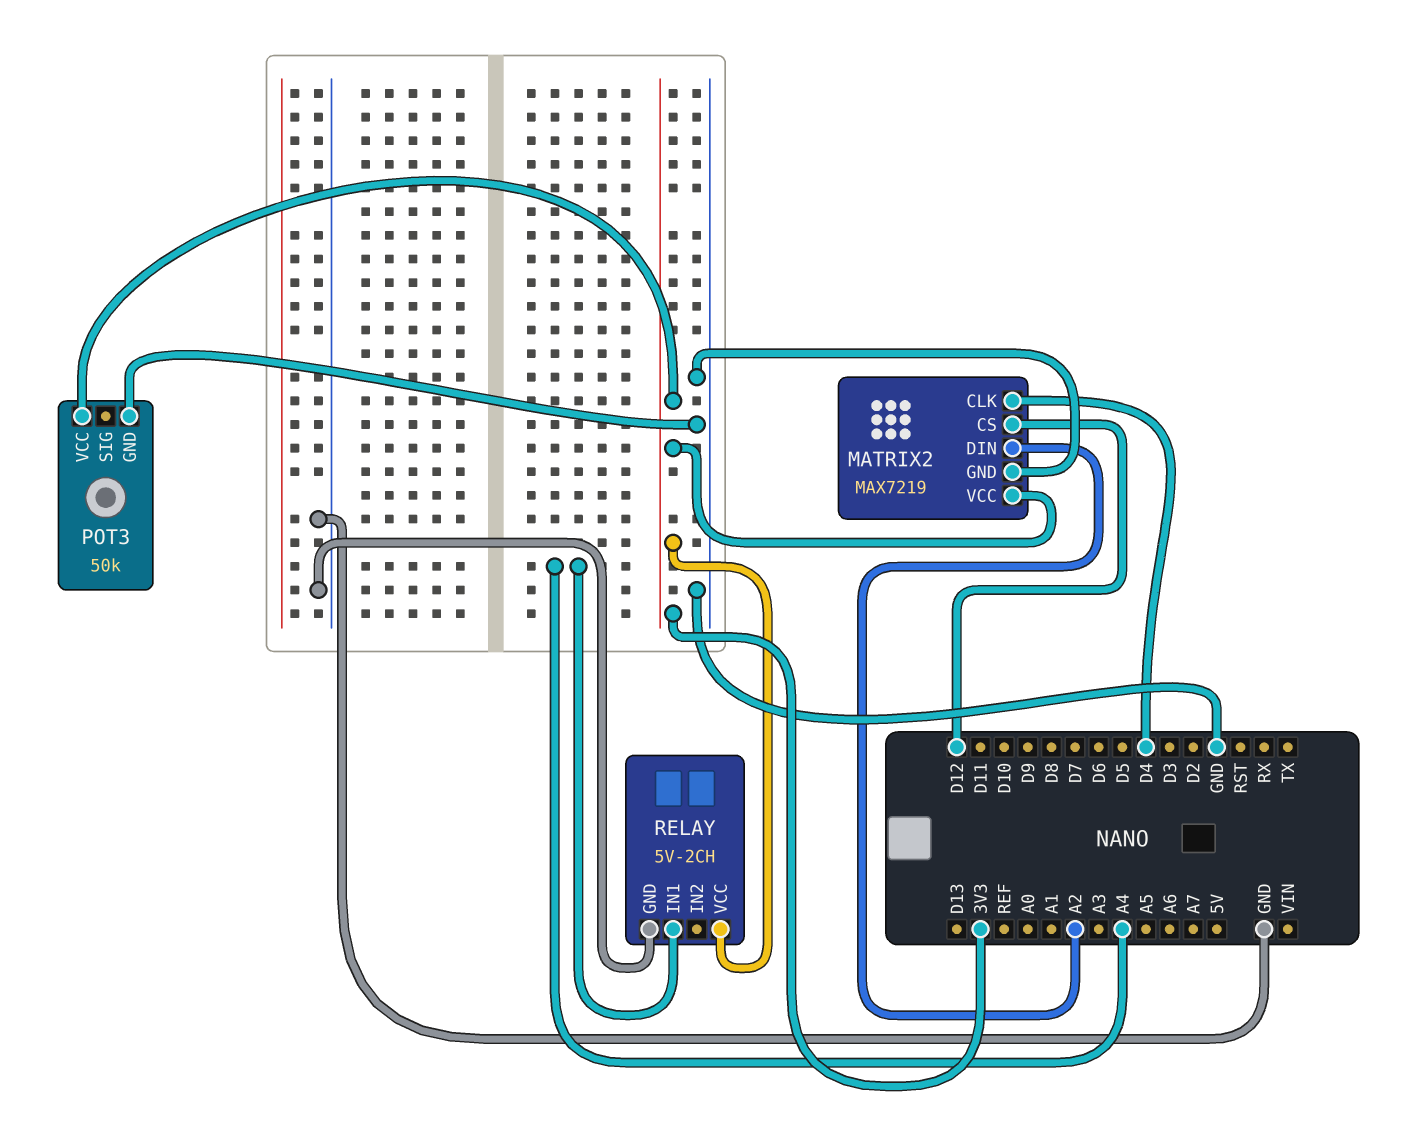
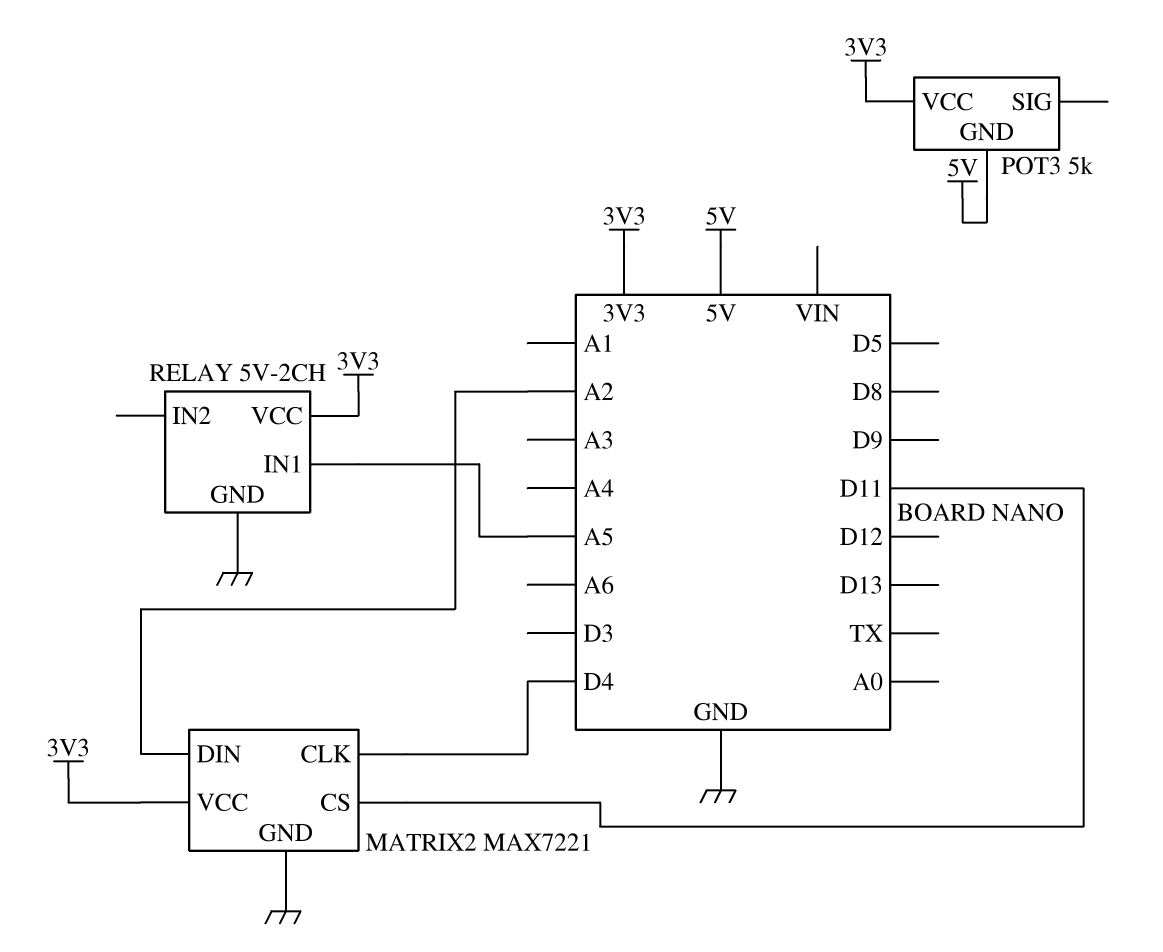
MATRIX2: MAX7219 -> MAX7221
MATRIX2 pin CS: D12 -> D11
POT3: 50k -> 5k
POT3 pin GND: GND -> 5V
RELAY pin IN1: A4 -> A5

